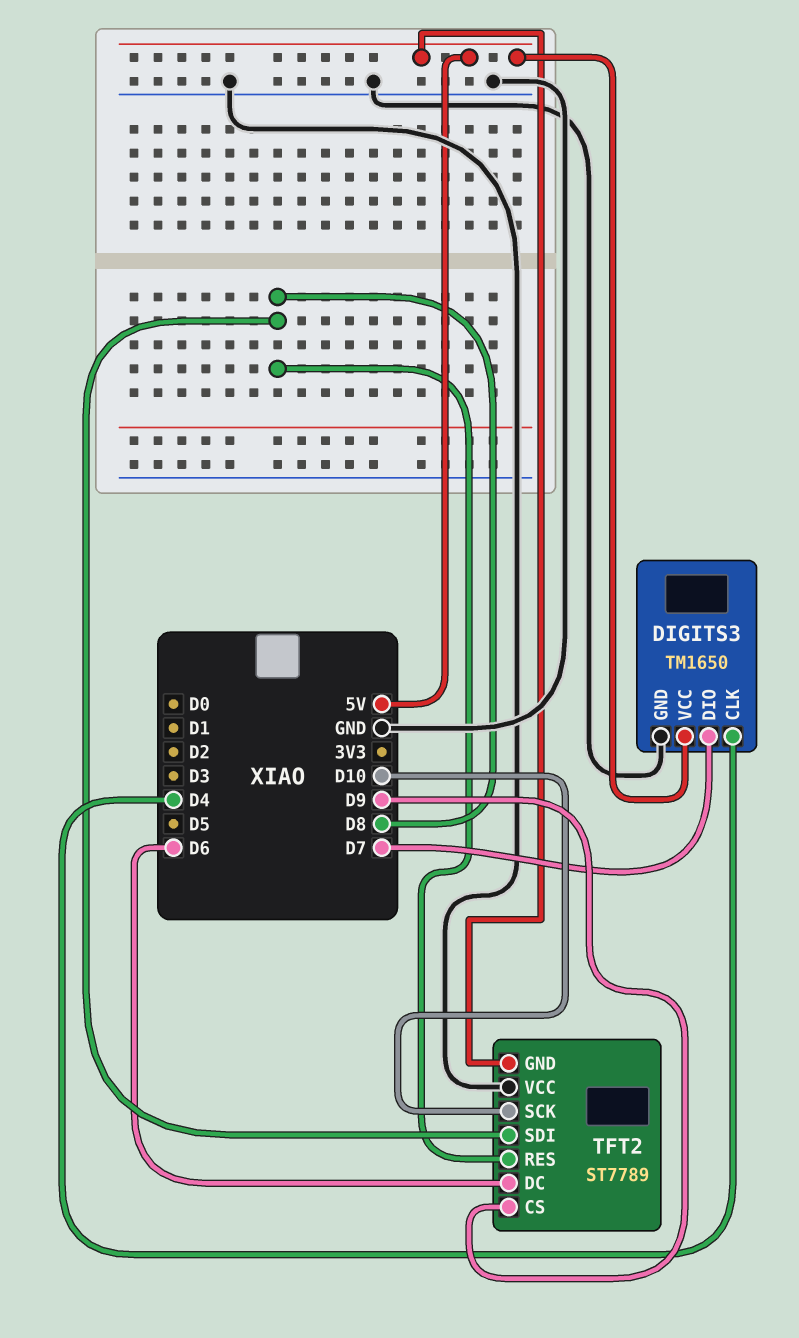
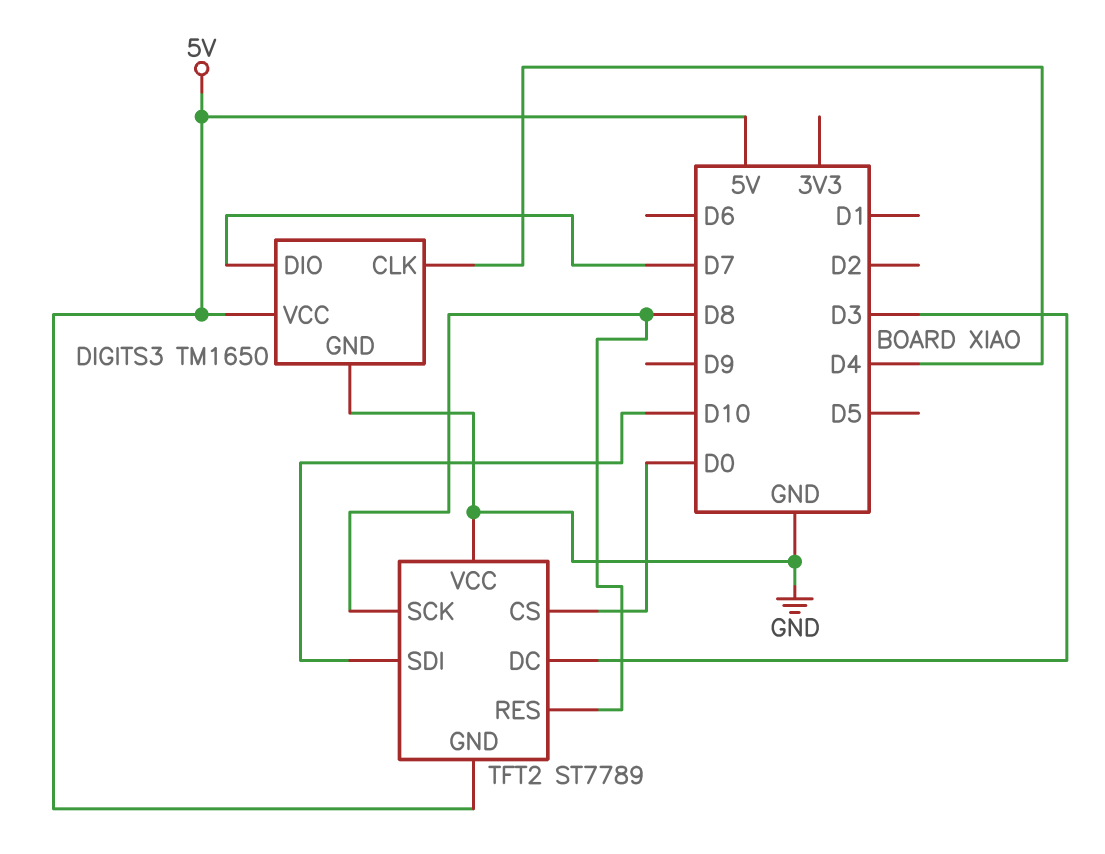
TFT2 pin CS: D9 -> D0
TFT2 pin DC: D6 -> D3
TFT2 pin SCK: D10 -> D8
TFT2 pin SDI: D8 -> D10

